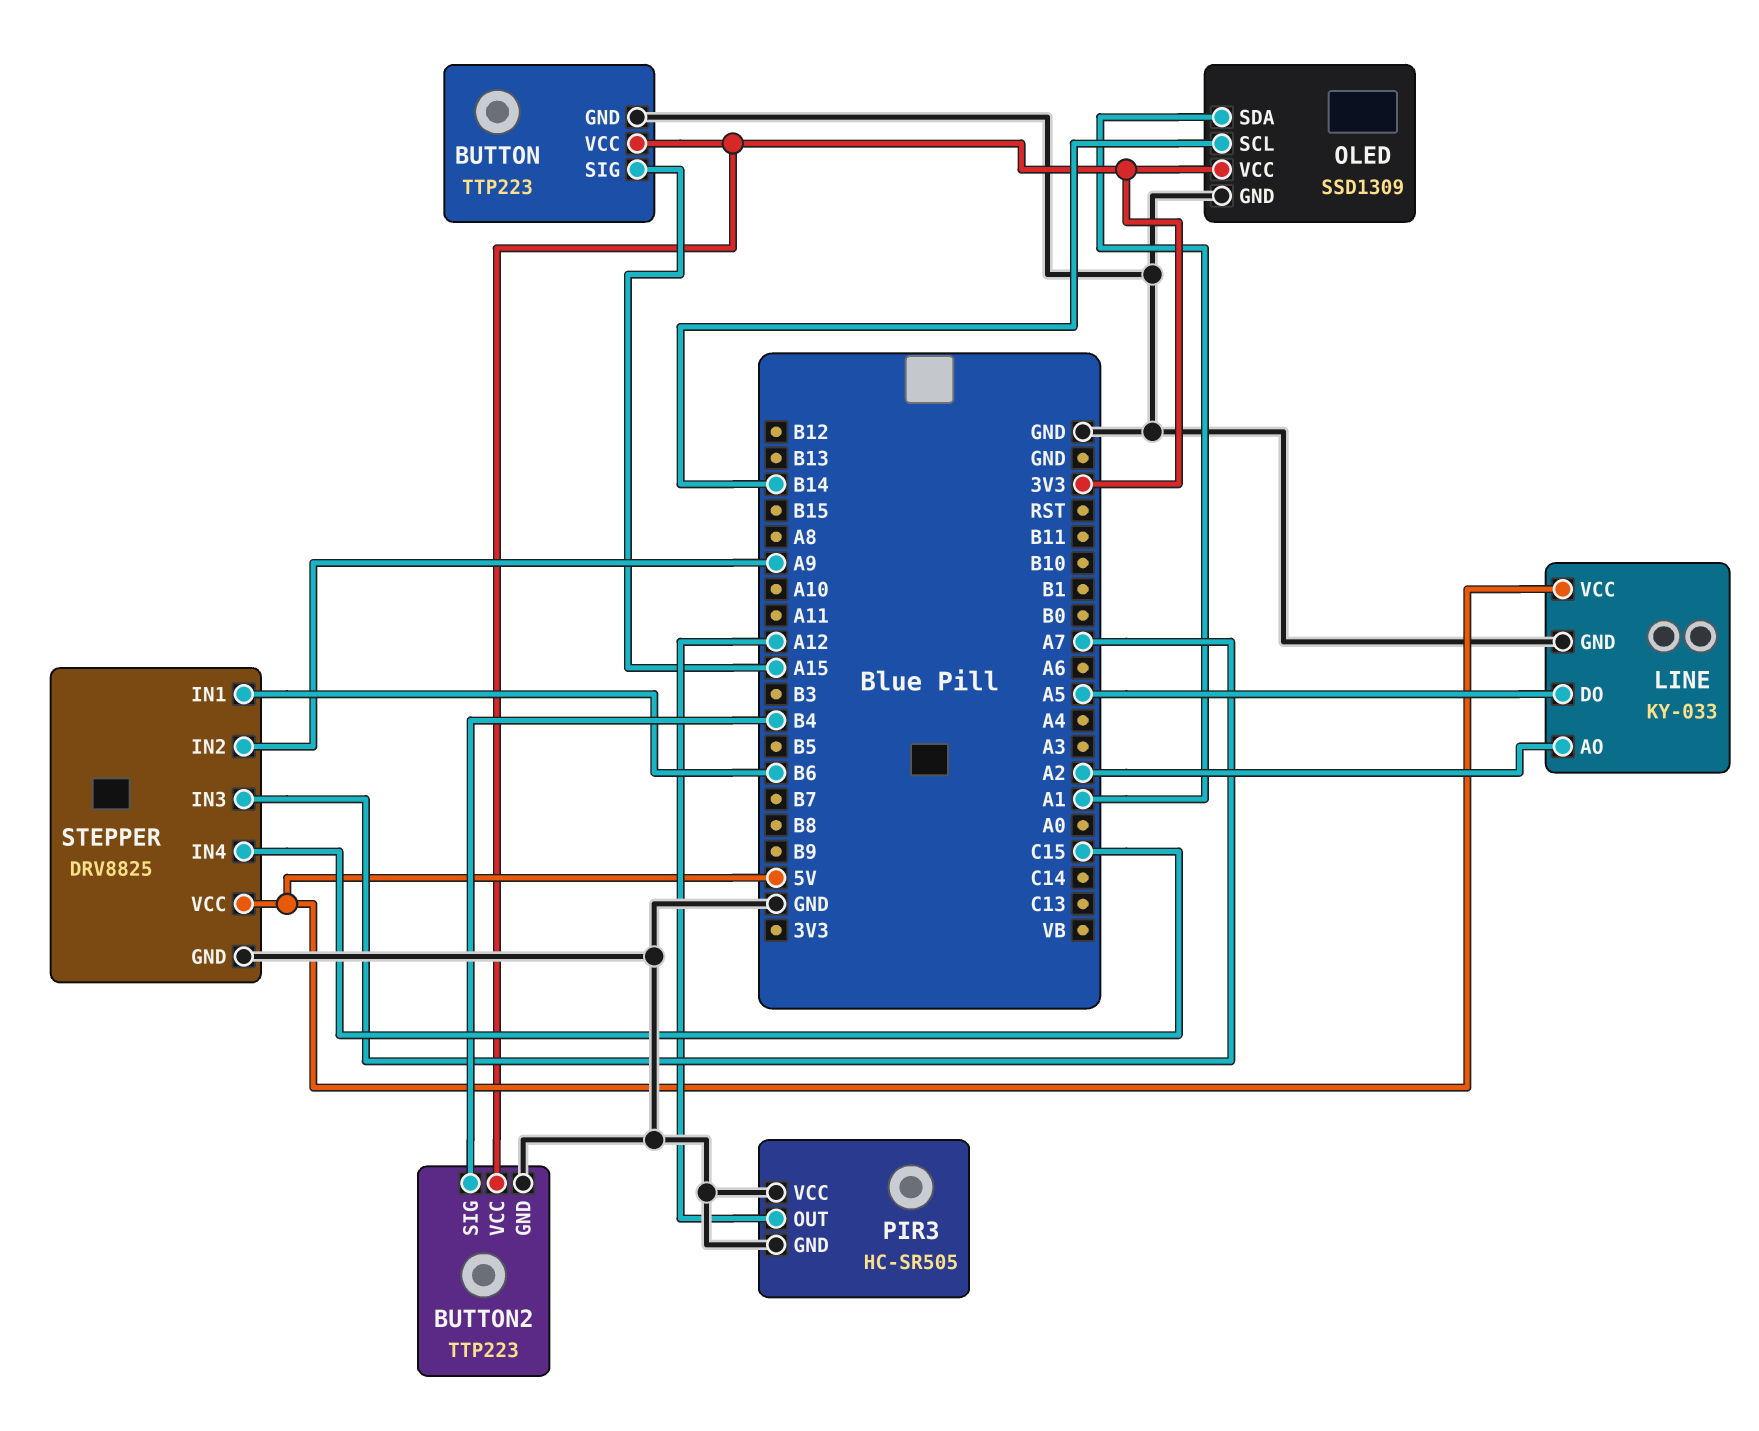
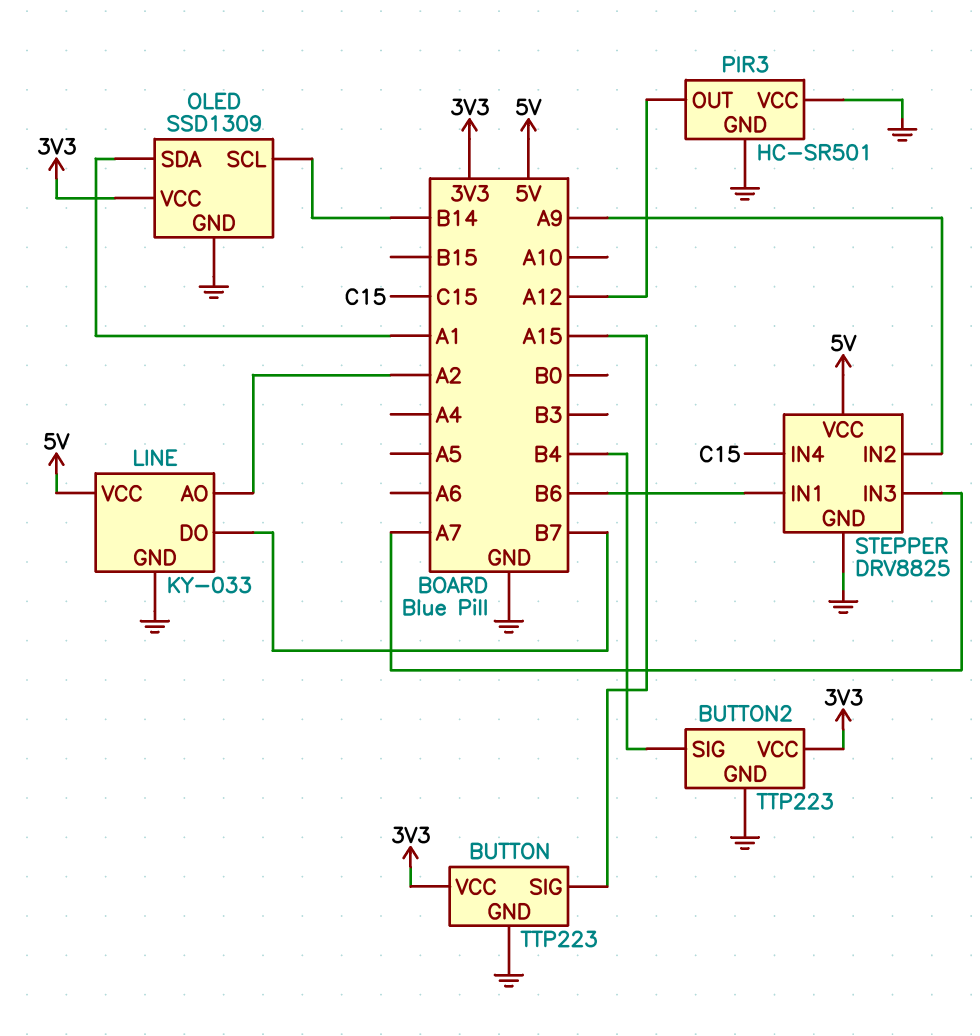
LINE pin DO: A5 -> B7
PIR3: HC-SR505 -> HC-SR501

